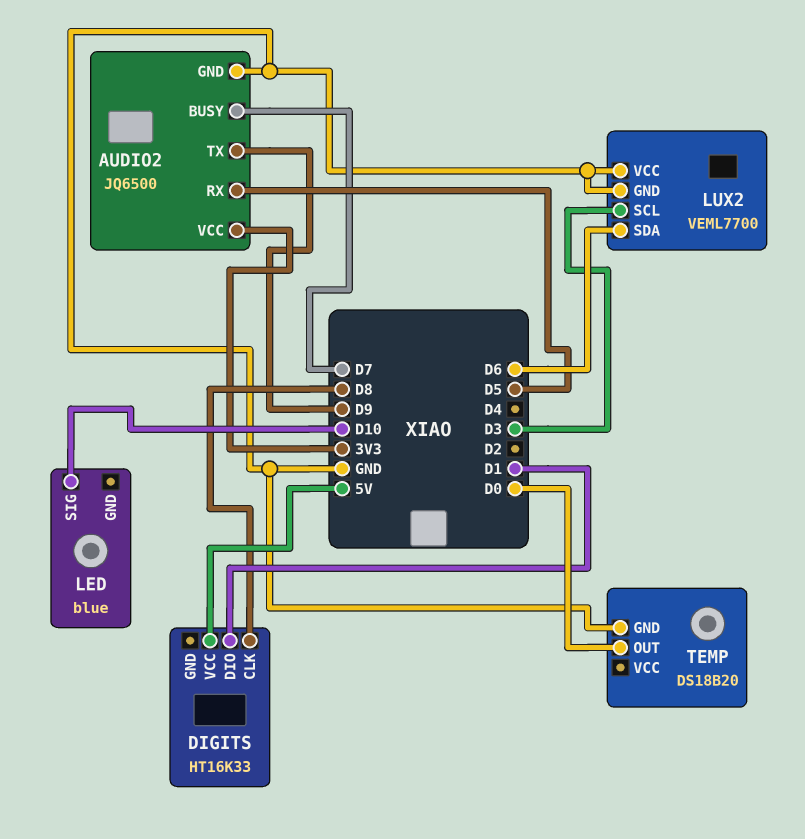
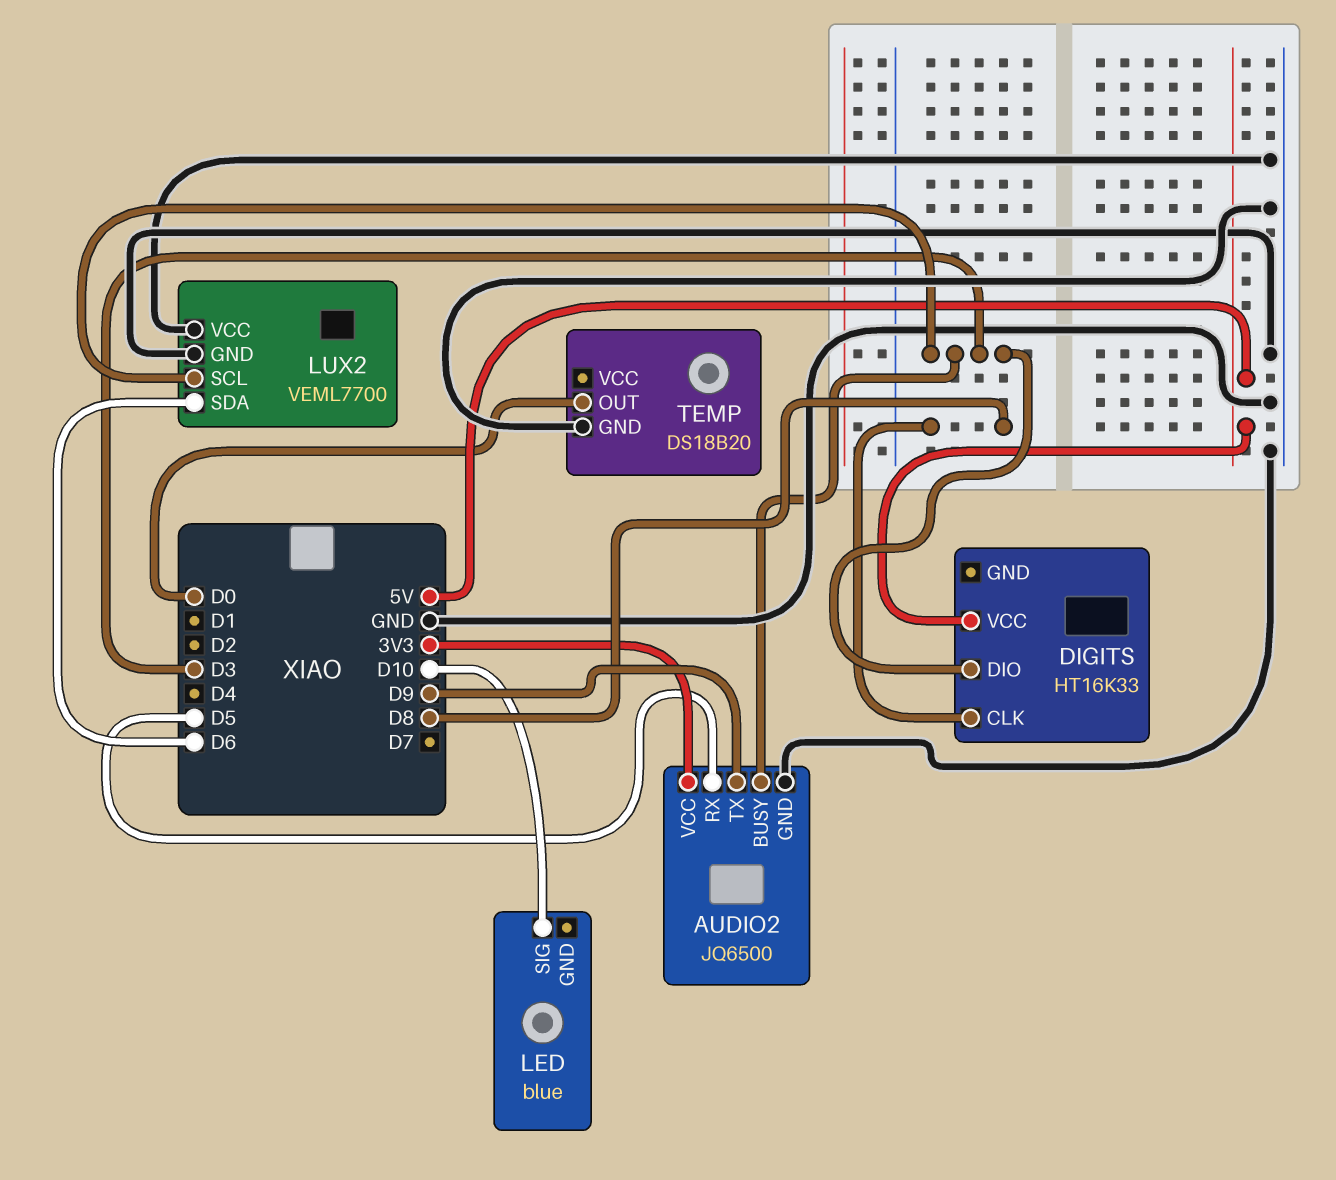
AUDIO2 pin BUSY: D7 -> D3
DIGITS pin DIO: D1 -> D3

